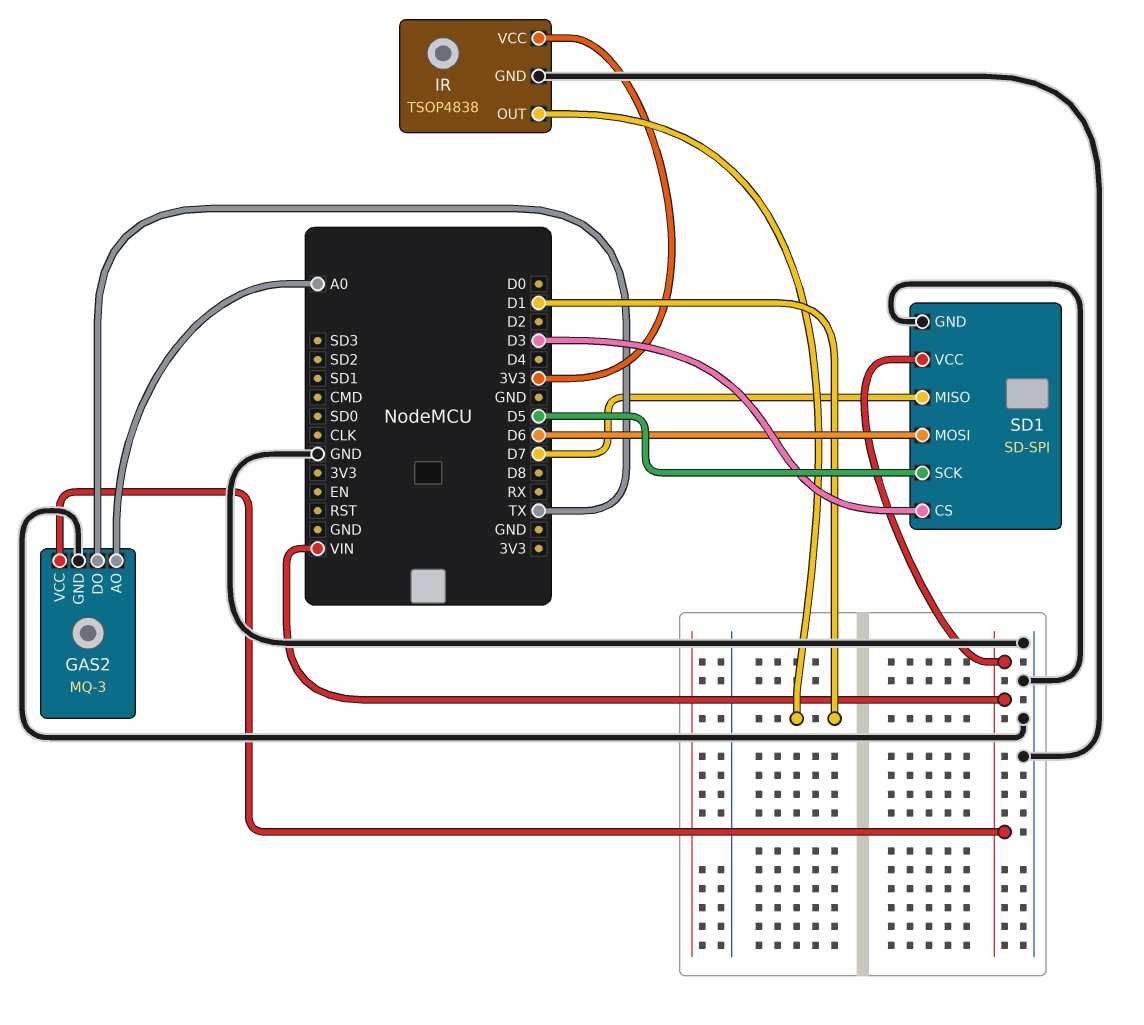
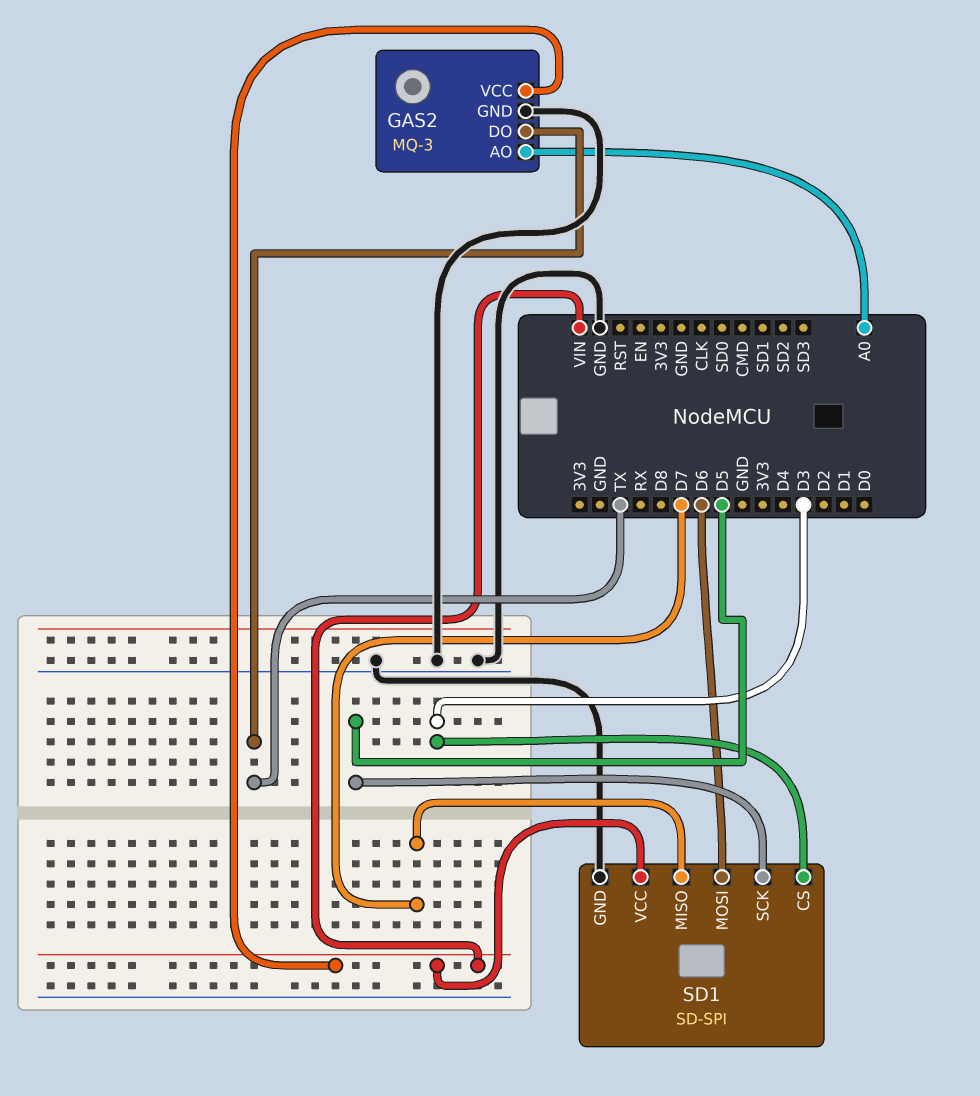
IR: TSOP4838 -> none
IR pin GND: GND -> none
IR pin OUT: D1 -> none
IR pin VCC: 3V3 -> none

